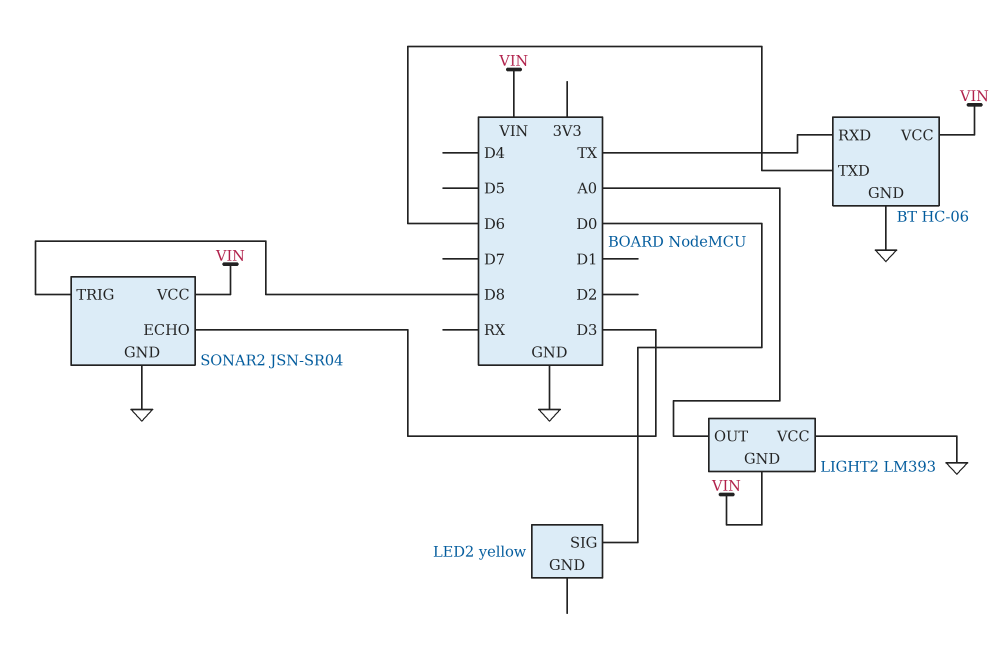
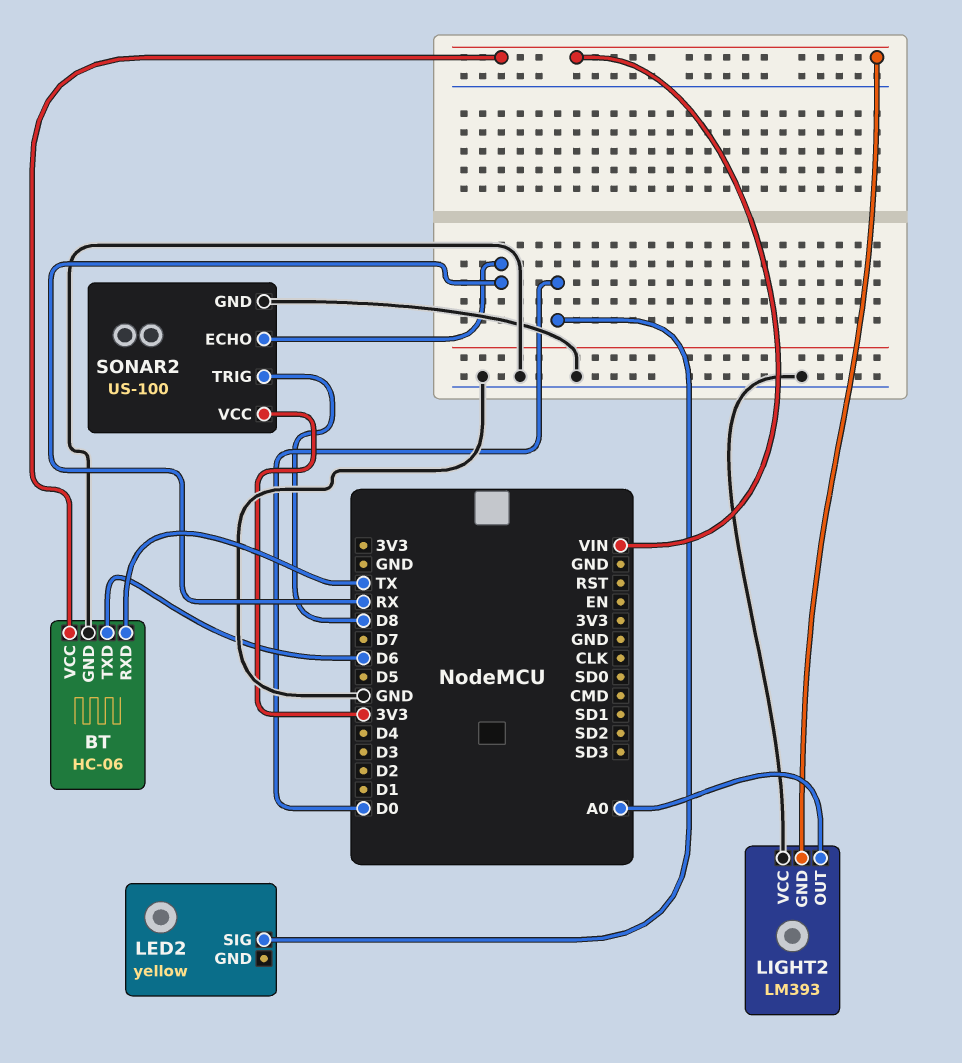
SONAR2: JSN-SR04 -> US-100
SONAR2 pin ECHO: D3 -> RX
SONAR2 pin VCC: VIN -> 3V3

